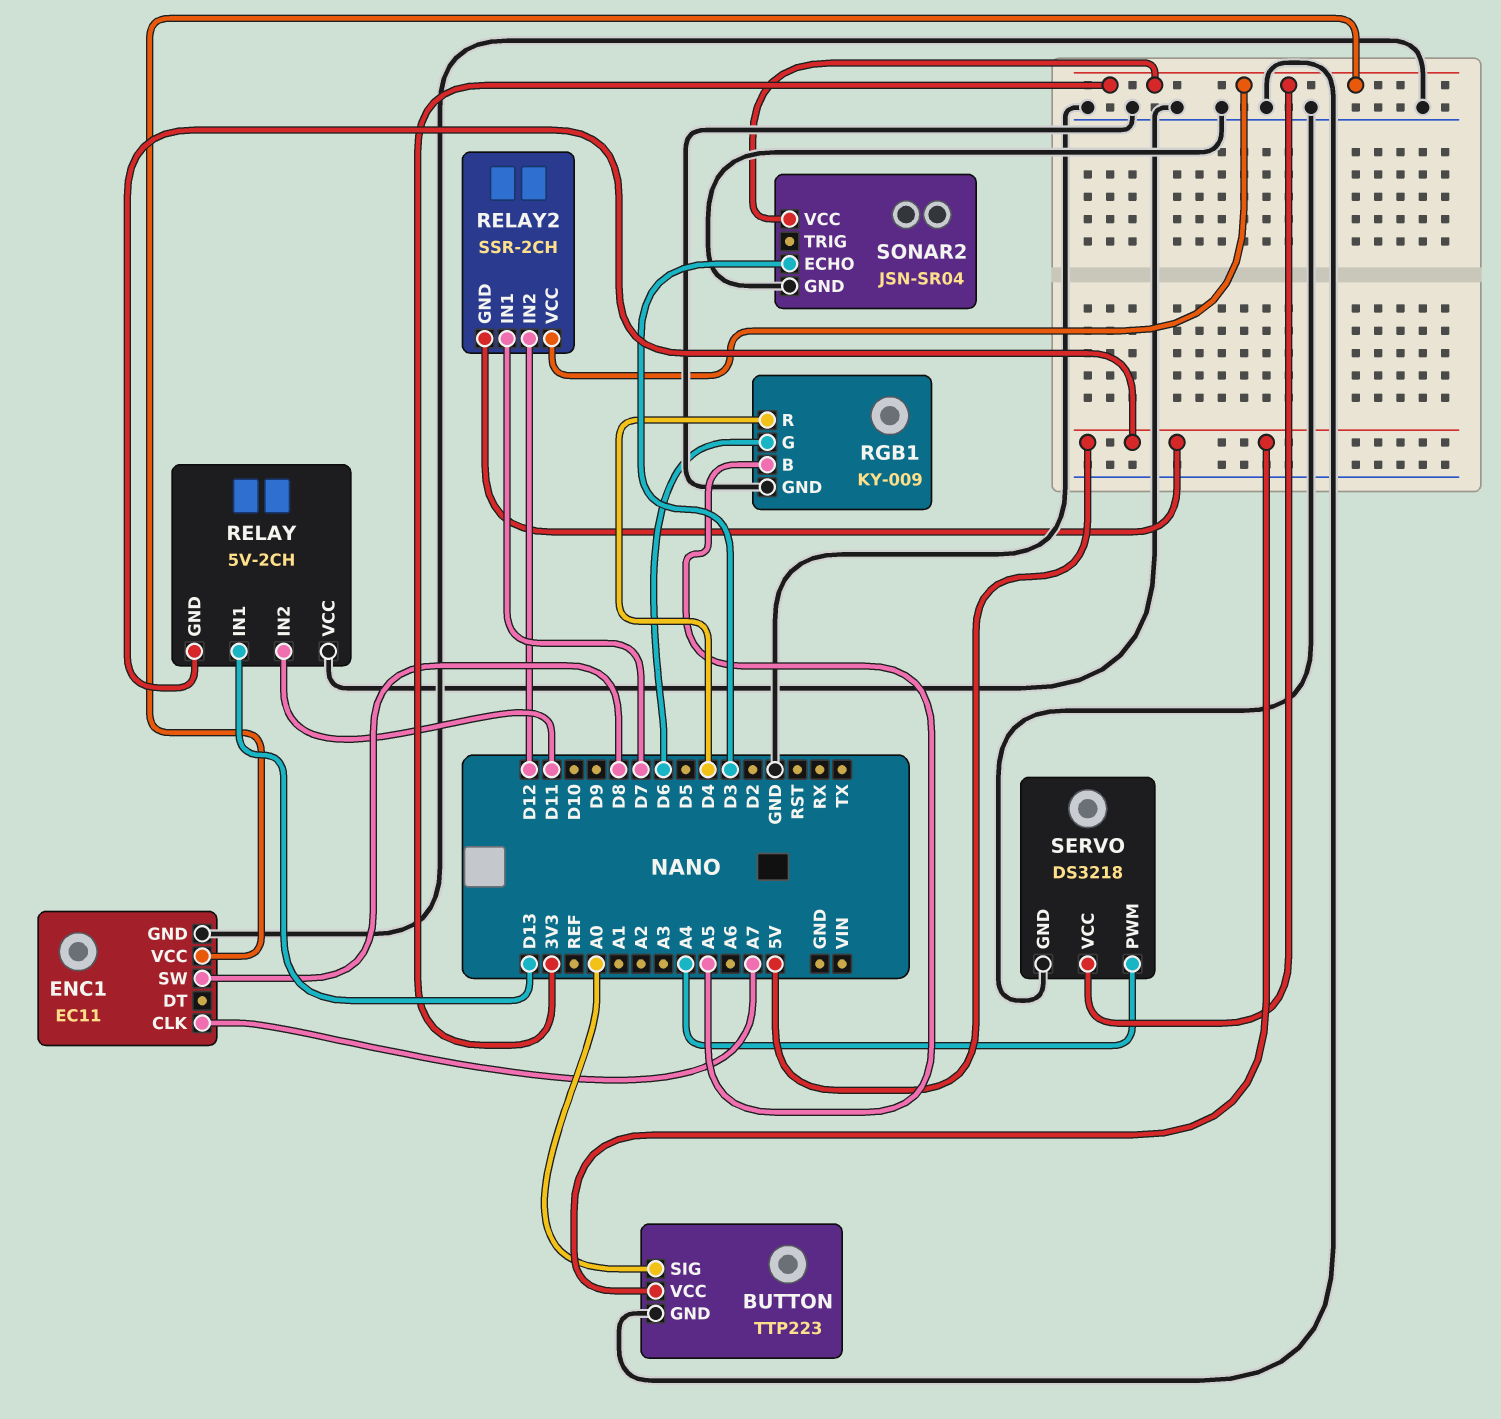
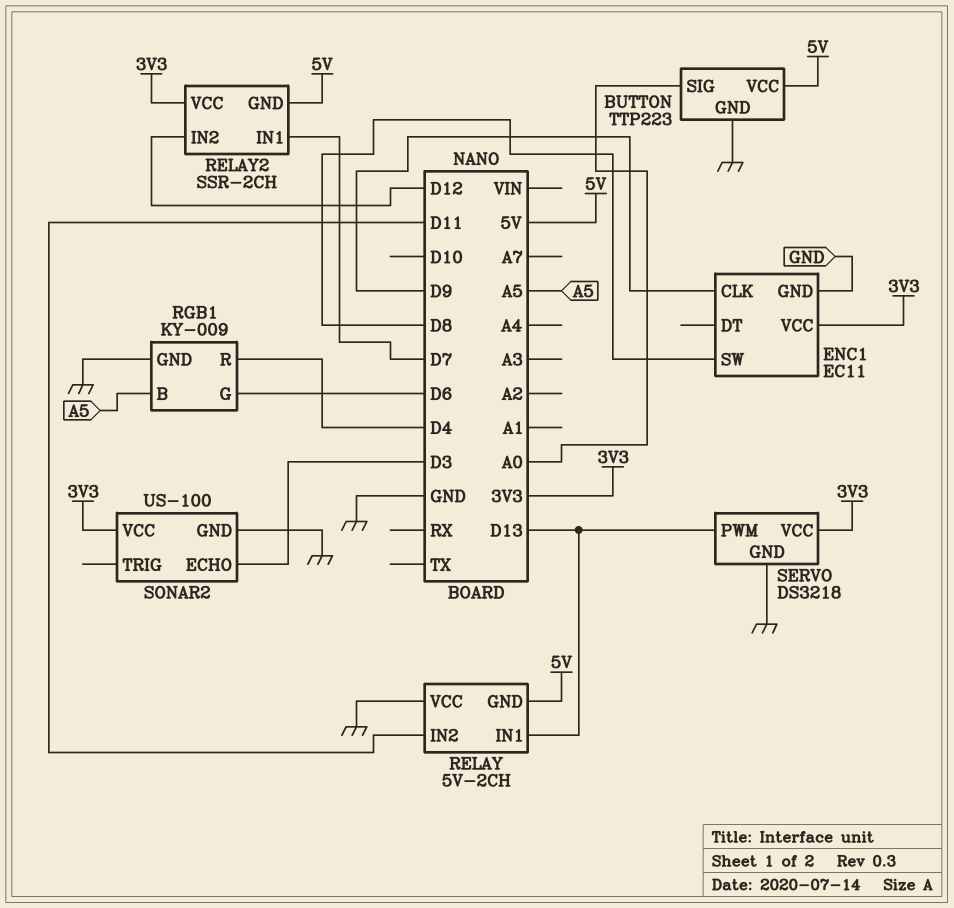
ENC1 pin CLK: A7 -> D9
SERVO pin PWM: A4 -> D13
SONAR2: JSN-SR04 -> US-100

